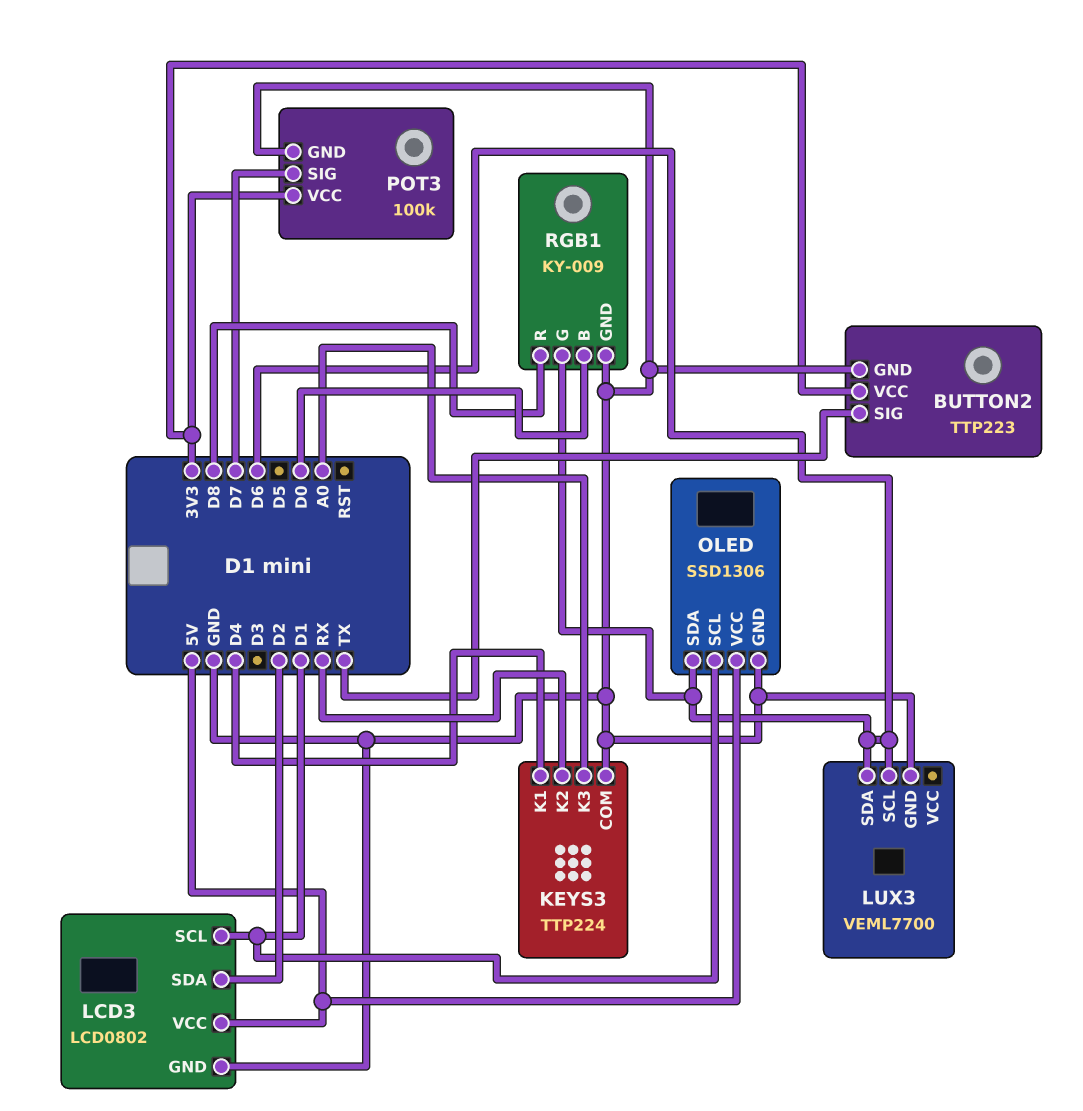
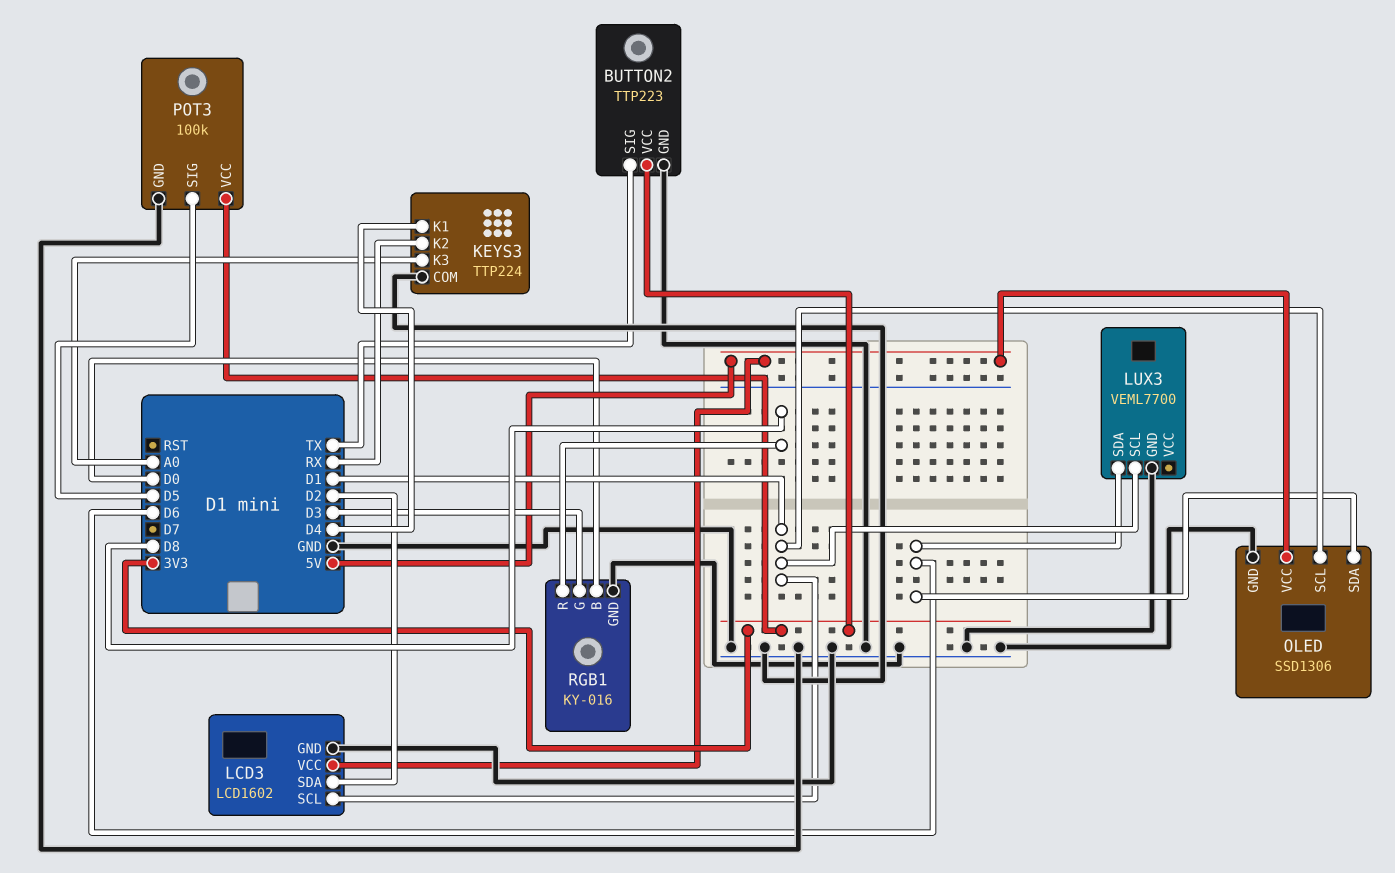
LCD3: LCD0802 -> LCD1602
LUX3 pin SCL: D6 -> D1
POT3 pin SIG: D7 -> D5
RGB1: KY-009 -> KY-016
RGB1 pin G: D6 -> D3

